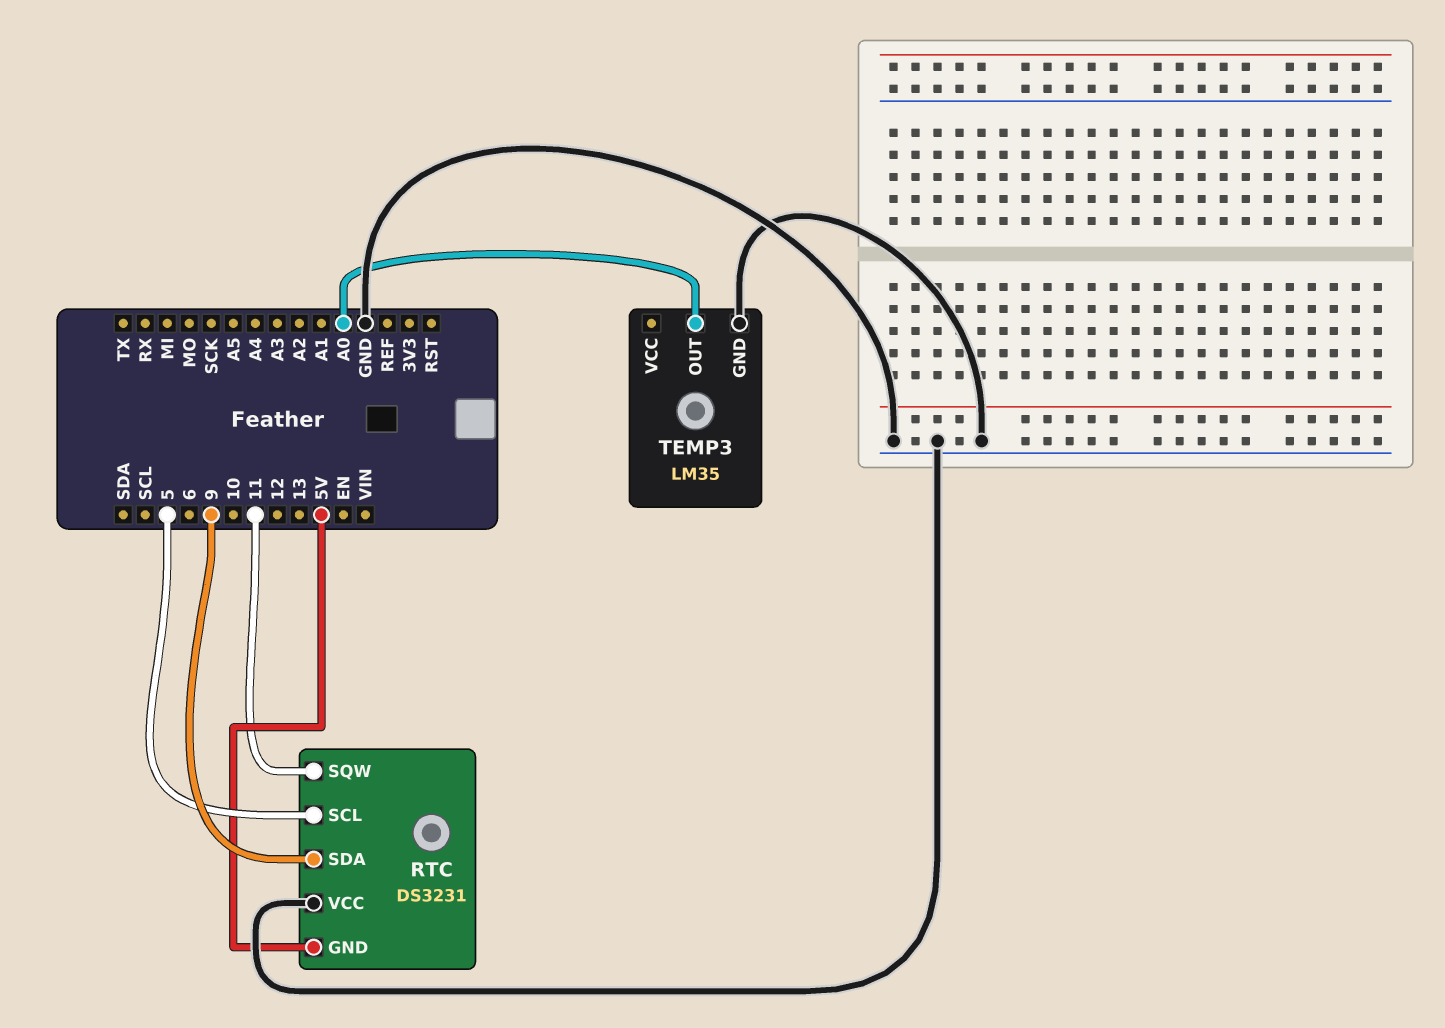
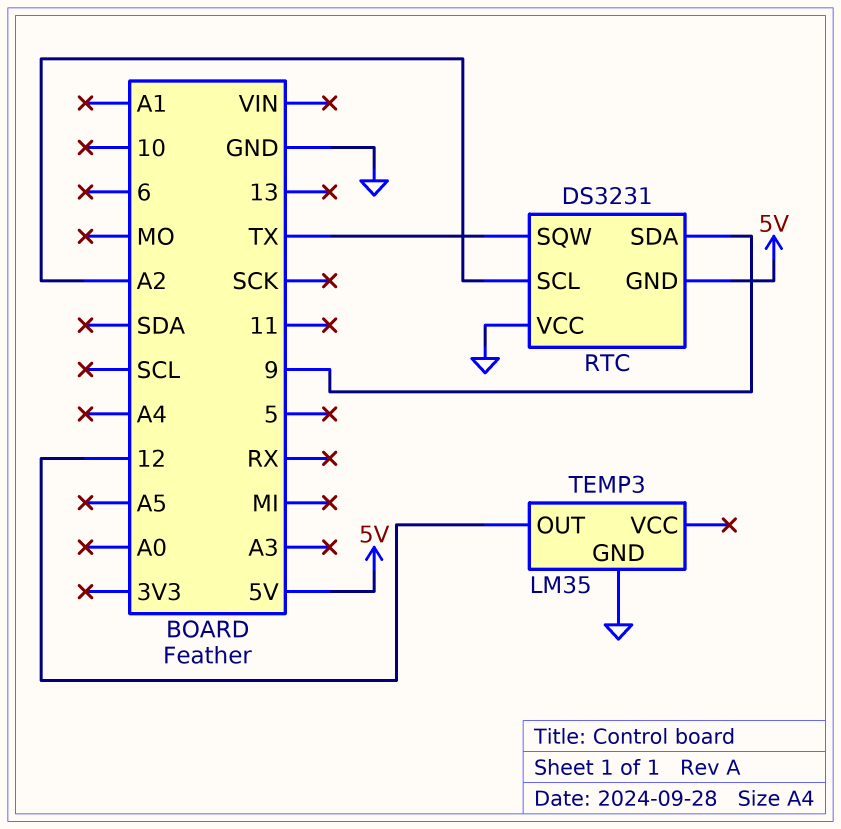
RTC pin SCL: 5 -> A2
RTC pin SQW: 11 -> TX
TEMP3 pin OUT: A0 -> 12

